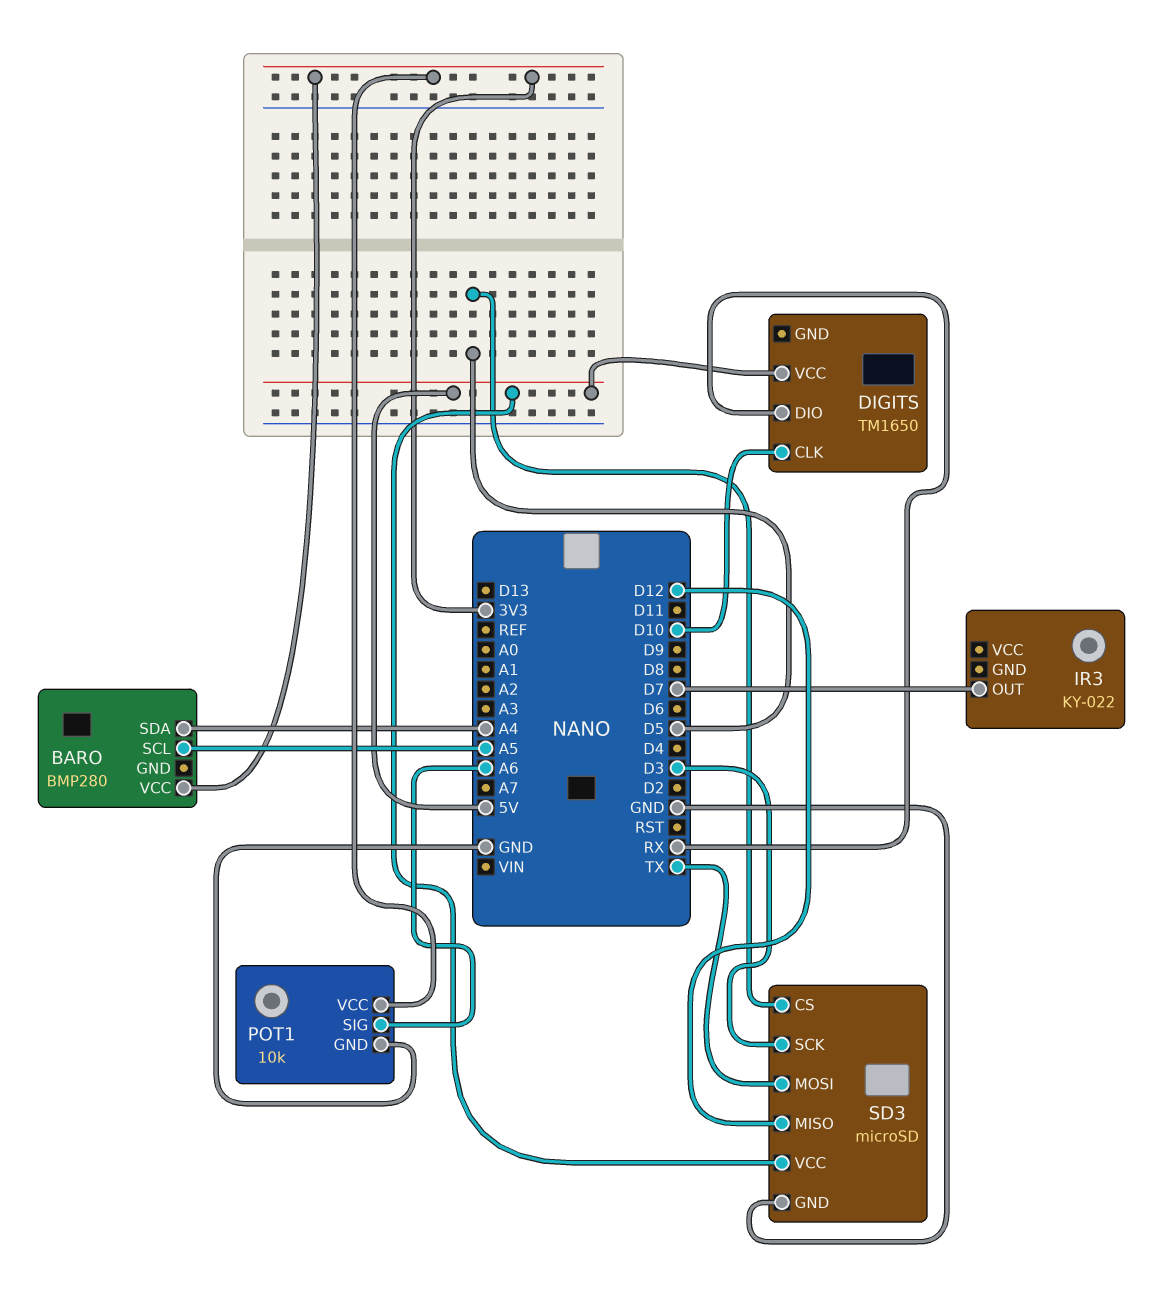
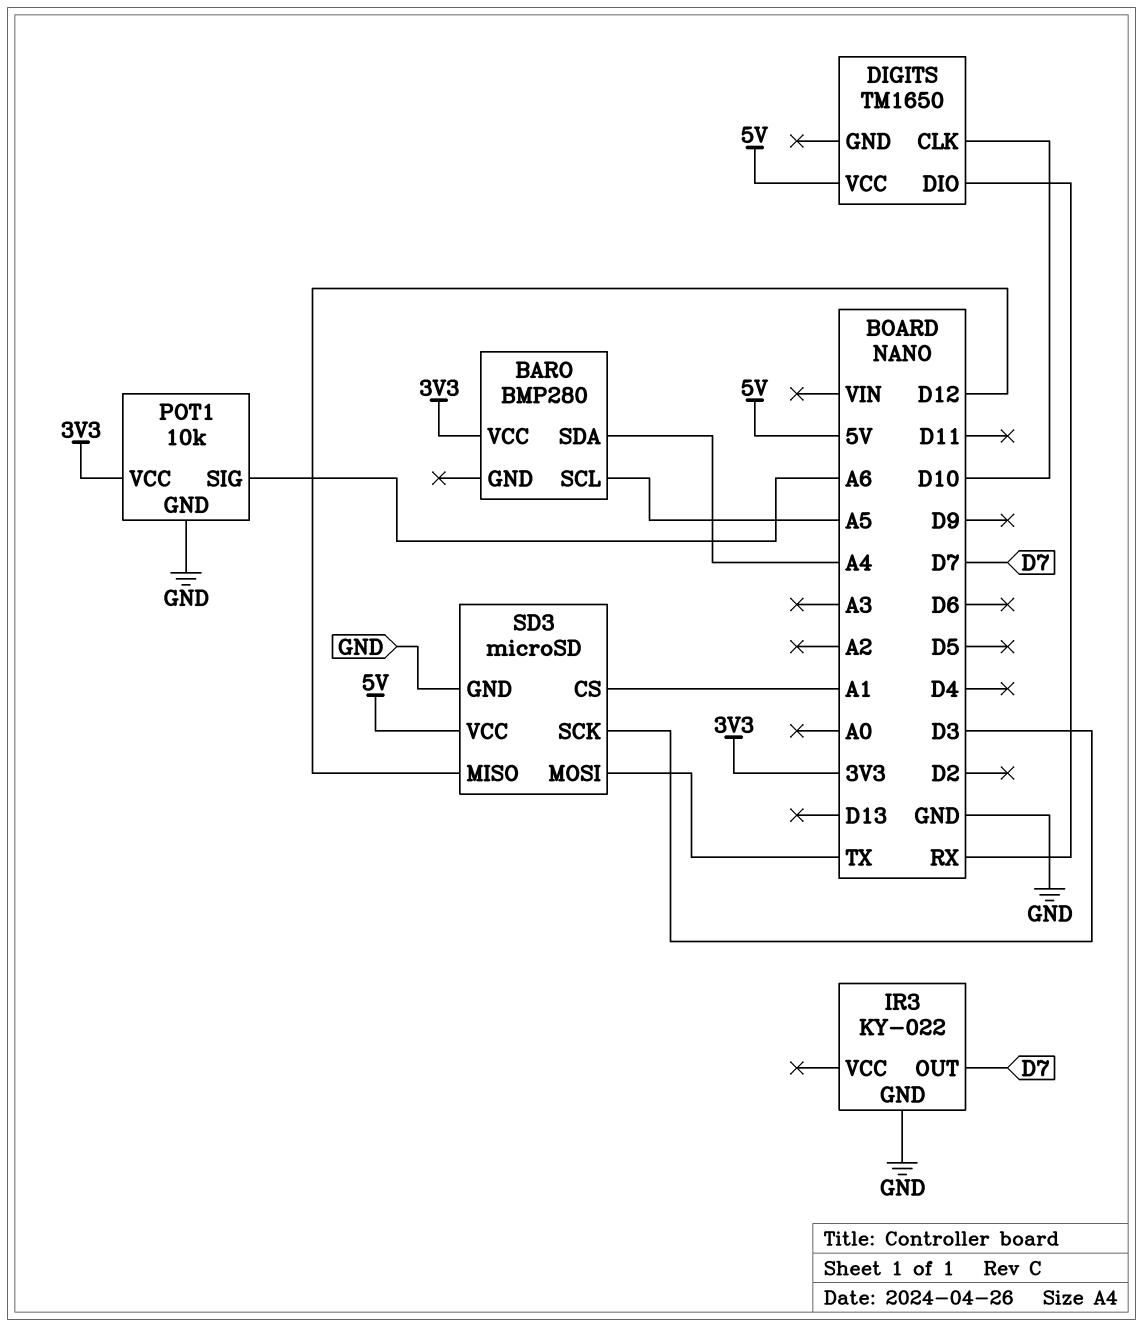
IR3 pin GND: none -> GND
SD3 pin CS: D5 -> A1

